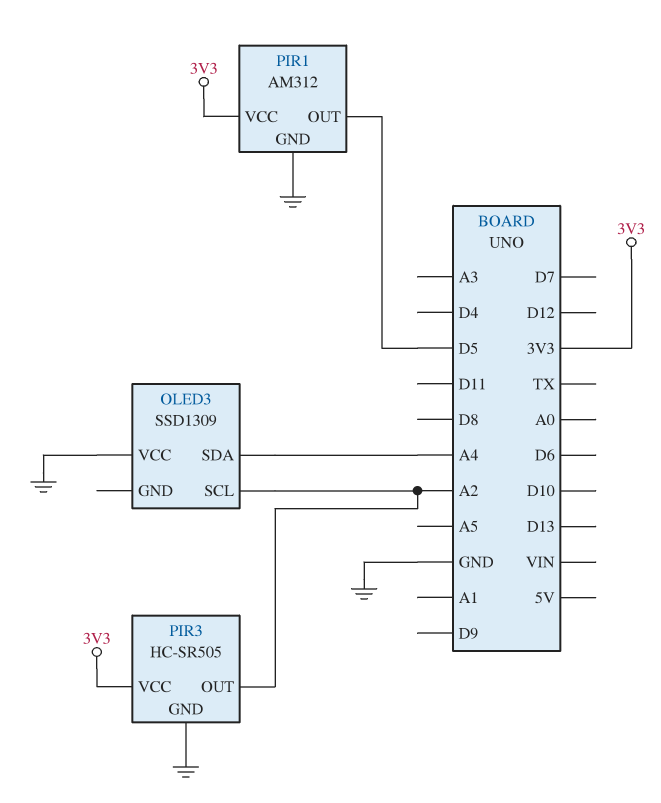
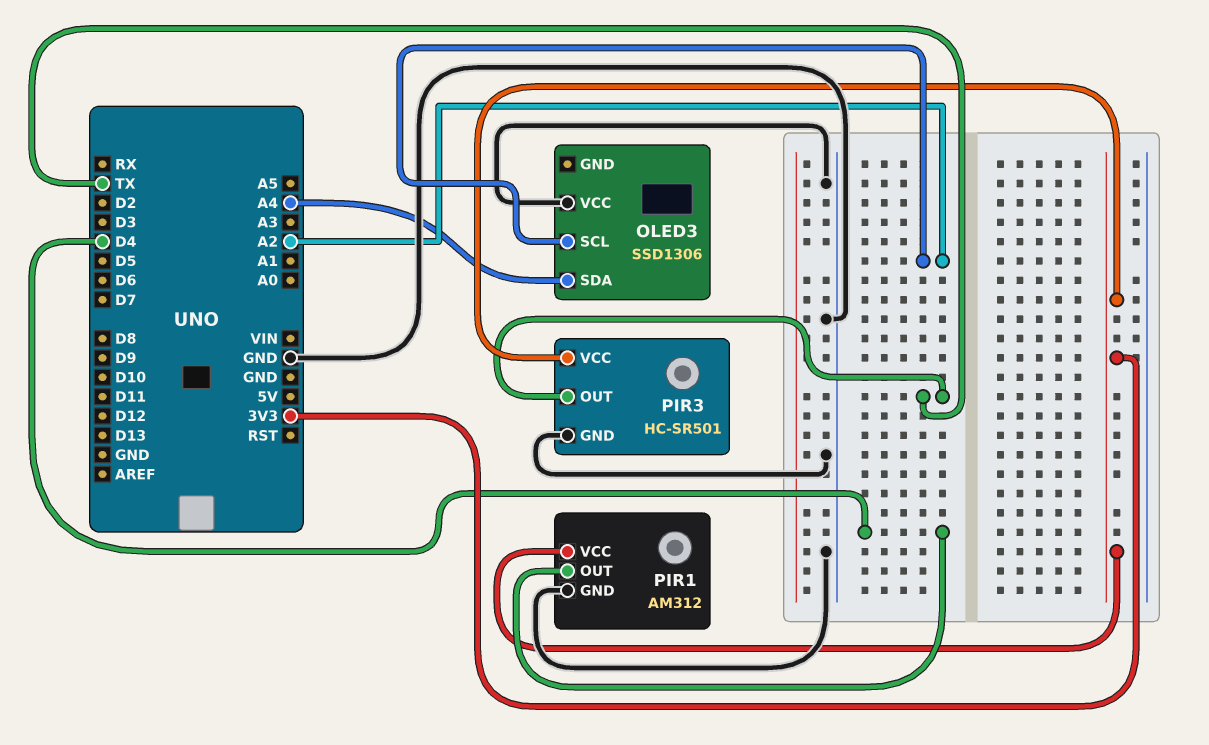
OLED3: SSD1309 -> SSD1306
PIR1 pin OUT: D5 -> D4
PIR3: HC-SR505 -> HC-SR501
PIR3 pin OUT: A2 -> TX

